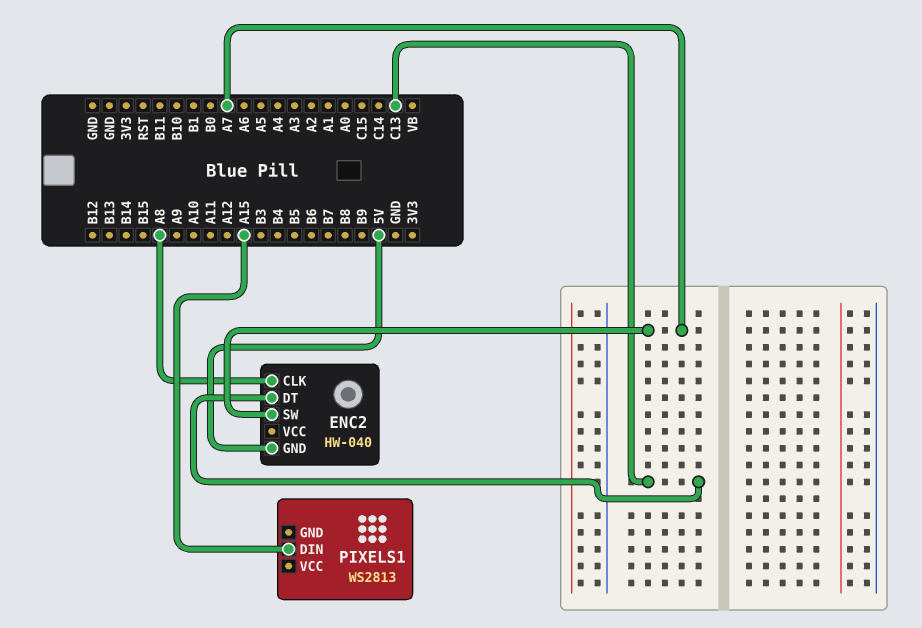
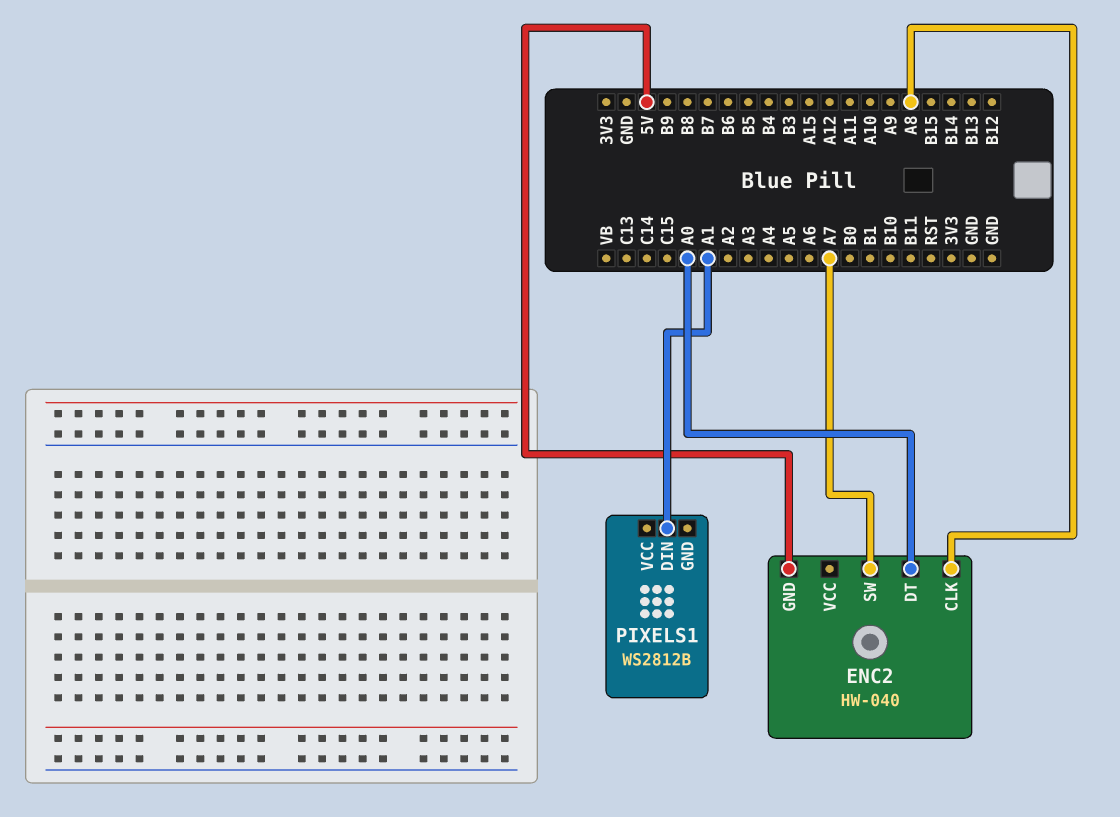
ENC2 pin DT: C13 -> A0
PIXELS1: WS2813 -> WS2812B
PIXELS1 pin DIN: A15 -> A1

